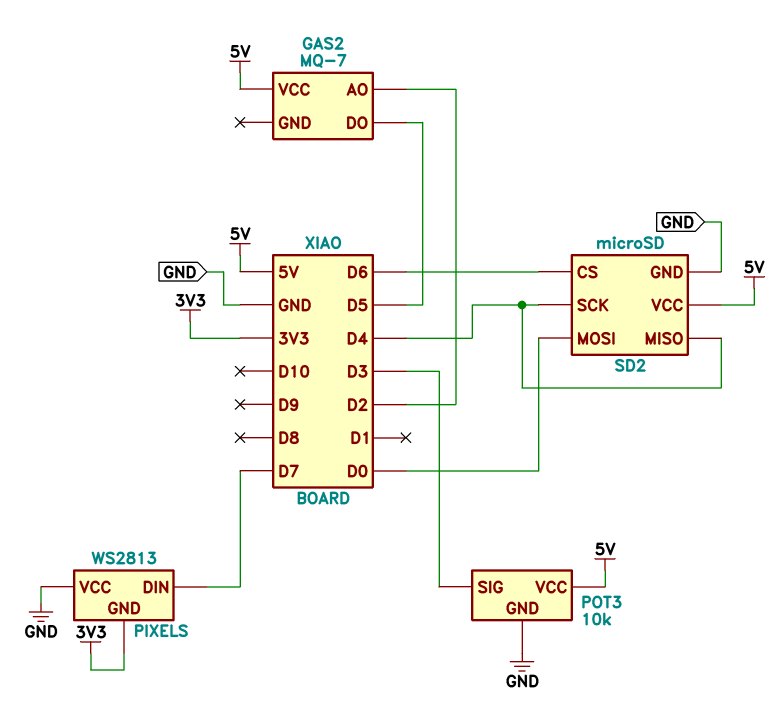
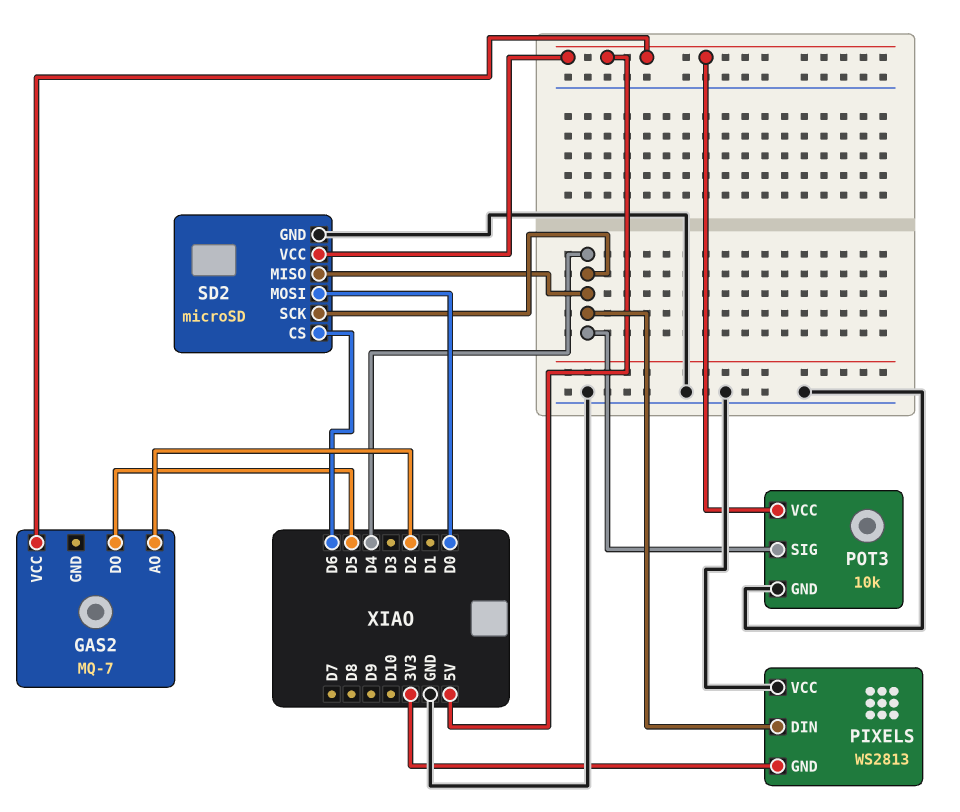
PIXELS pin DIN: D7 -> D4
POT3 pin SIG: D3 -> D4

